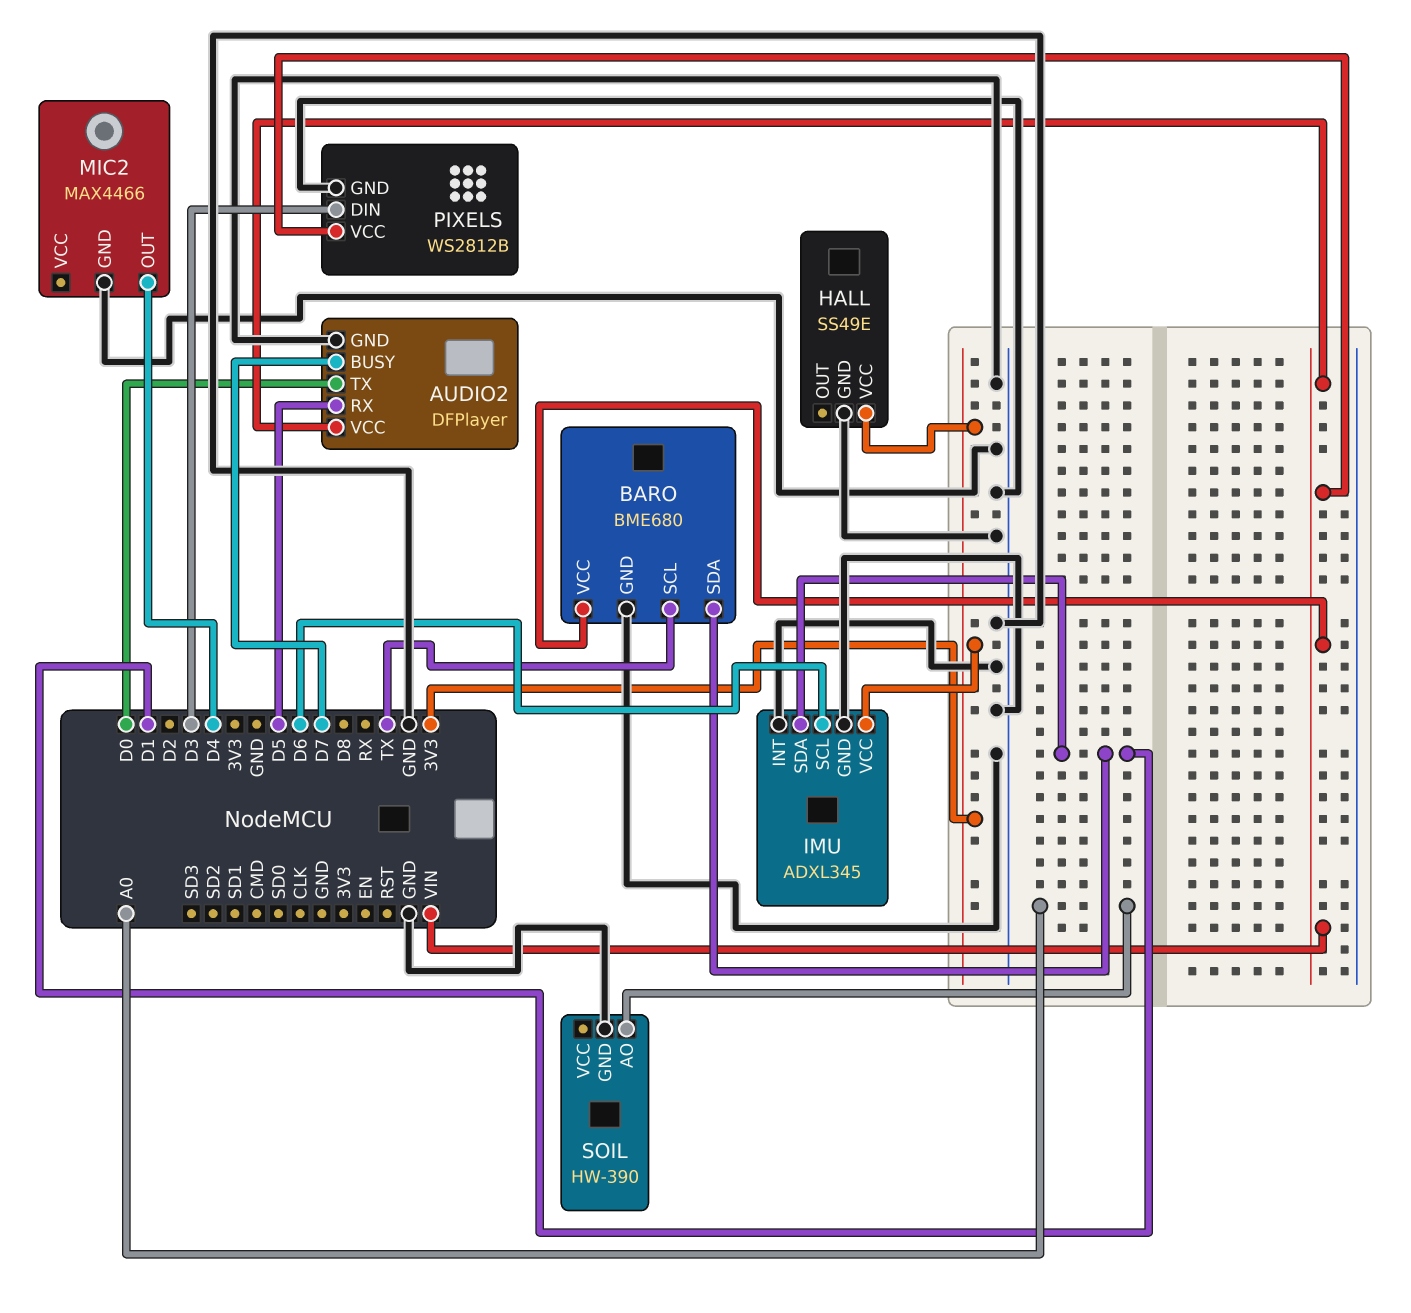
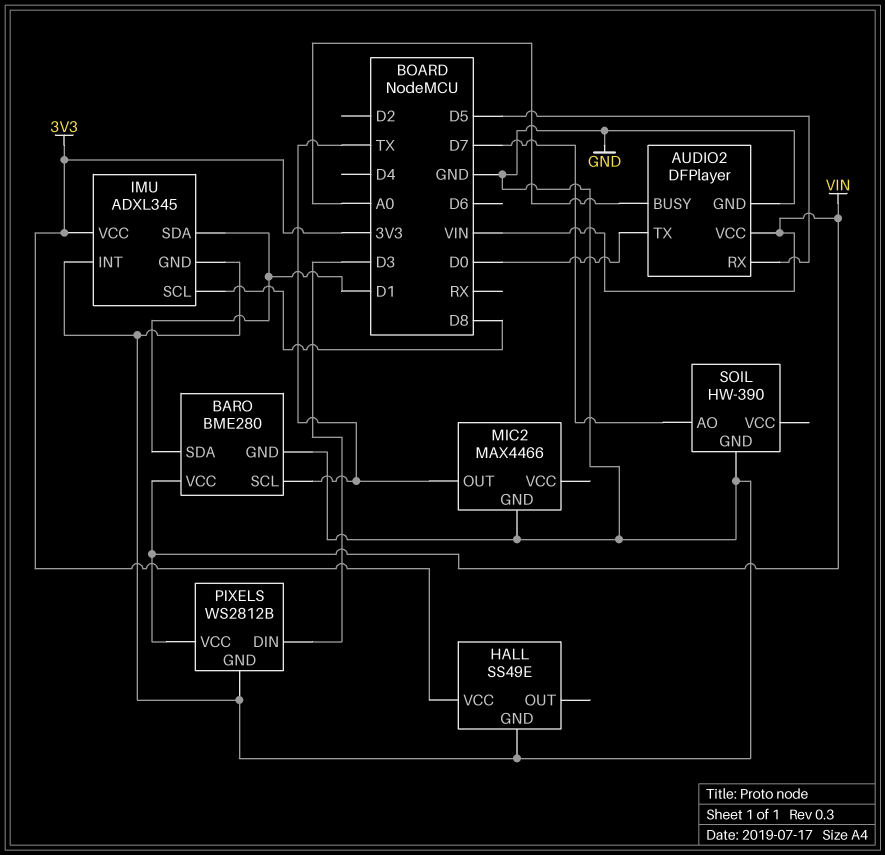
AUDIO2 pin BUSY: D7 -> A0
BARO: BME680 -> BME280
IMU pin SCL: D6 -> D8
MIC2 pin OUT: D4 -> TX
SOIL pin AO: A0 -> D7

